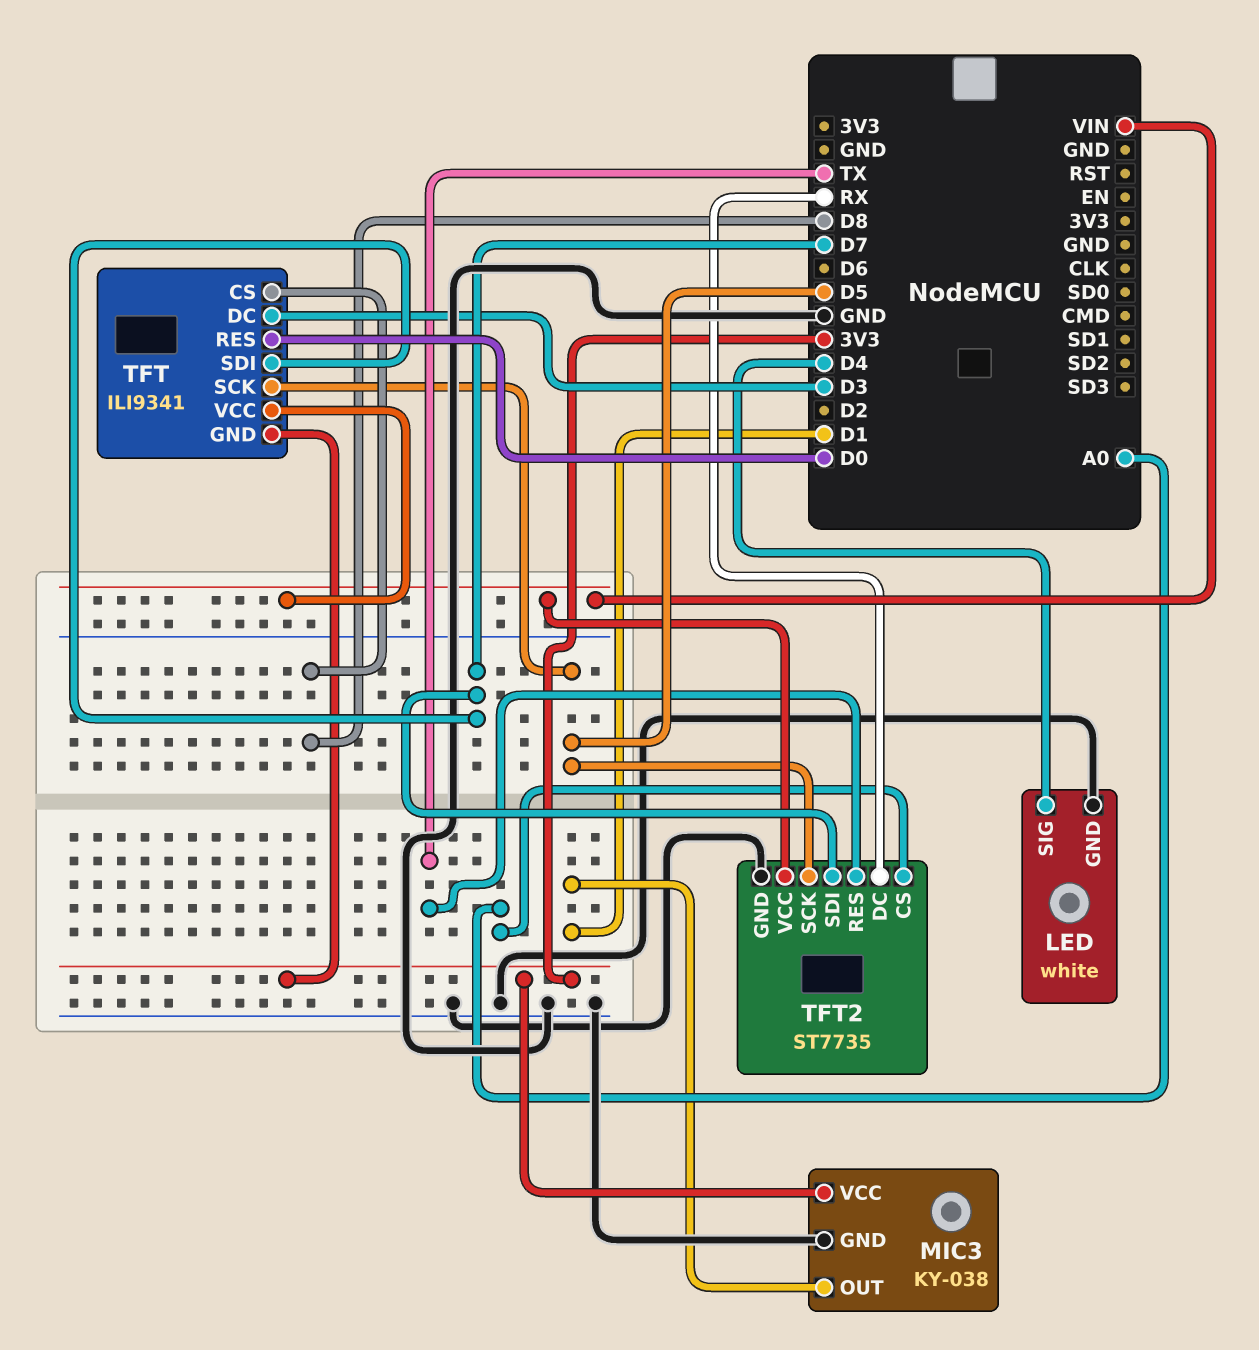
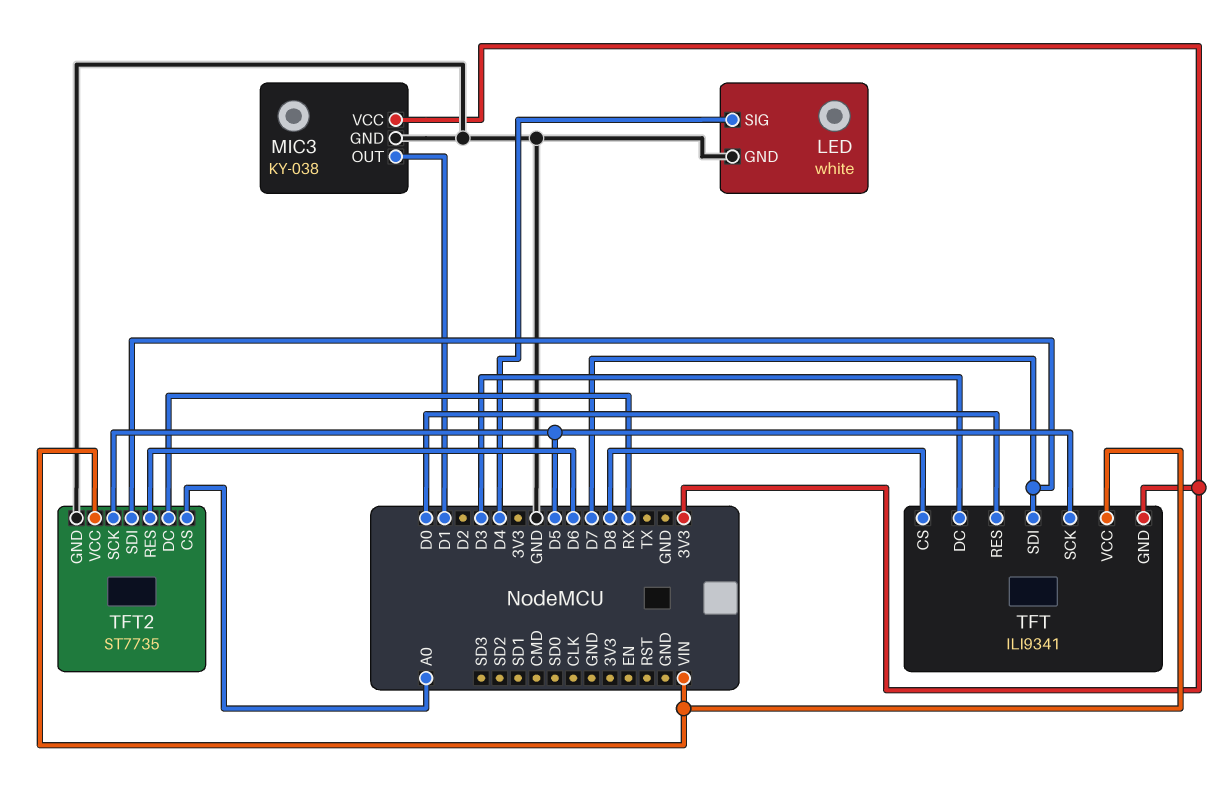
TFT2 pin RES: TX -> D6

